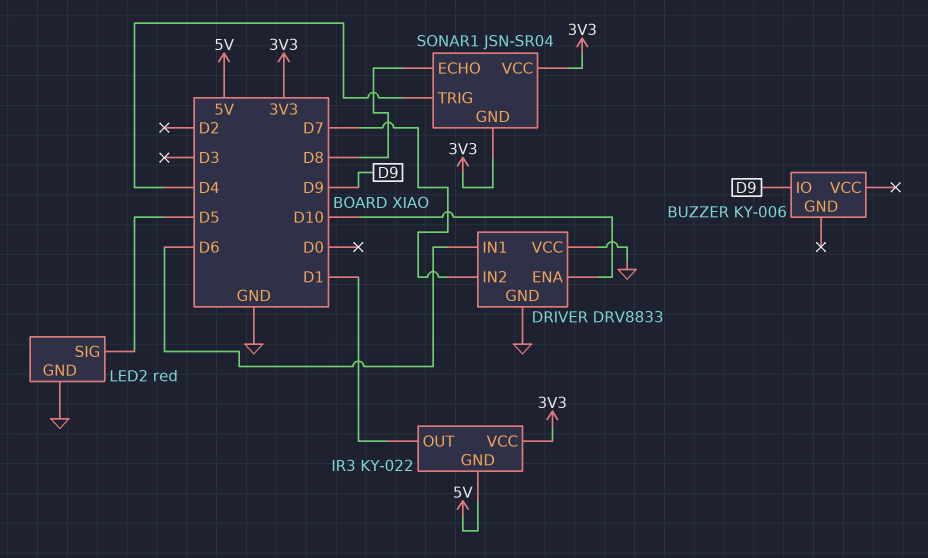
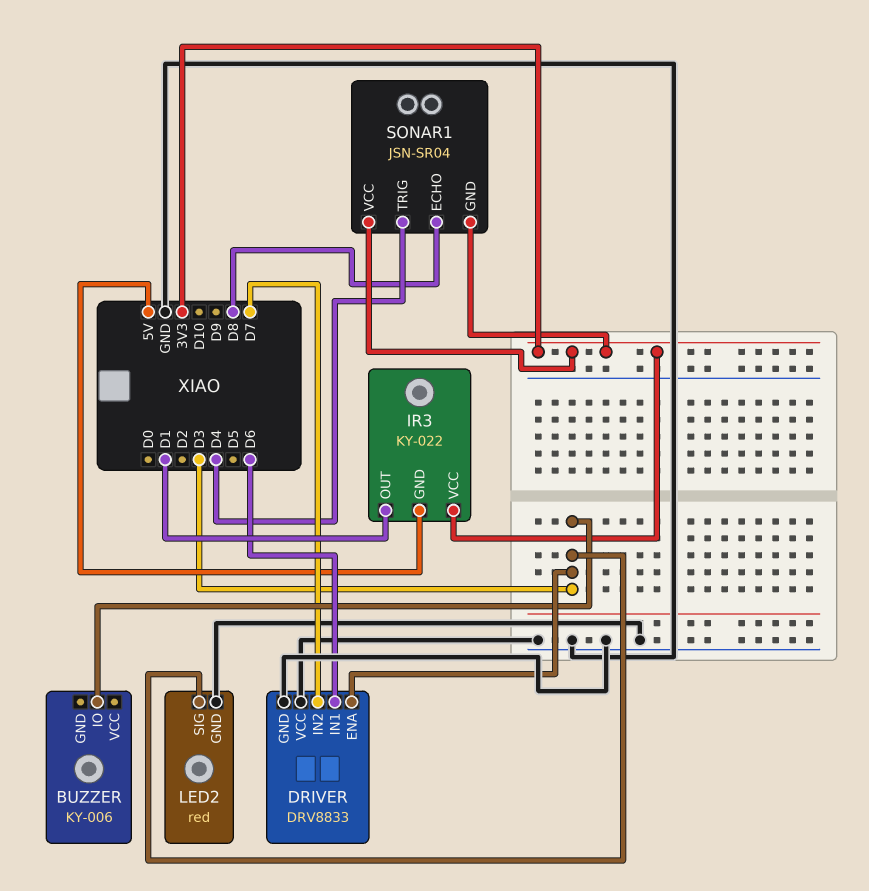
BUZZER pin IO: D9 -> D3
DRIVER pin ENA: D10 -> D3
LED2 pin SIG: D5 -> D3

